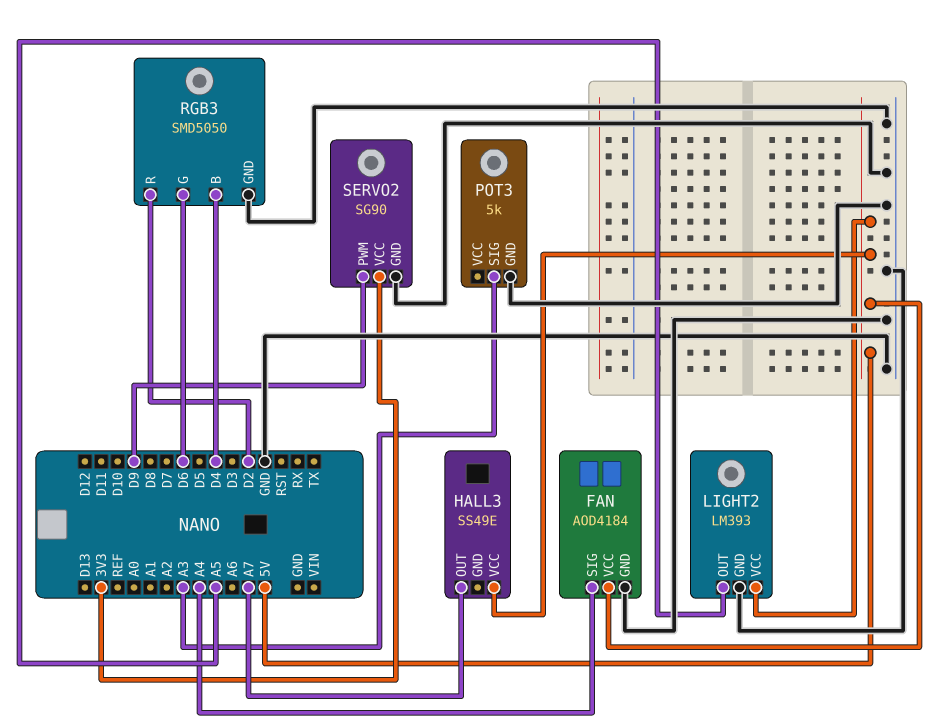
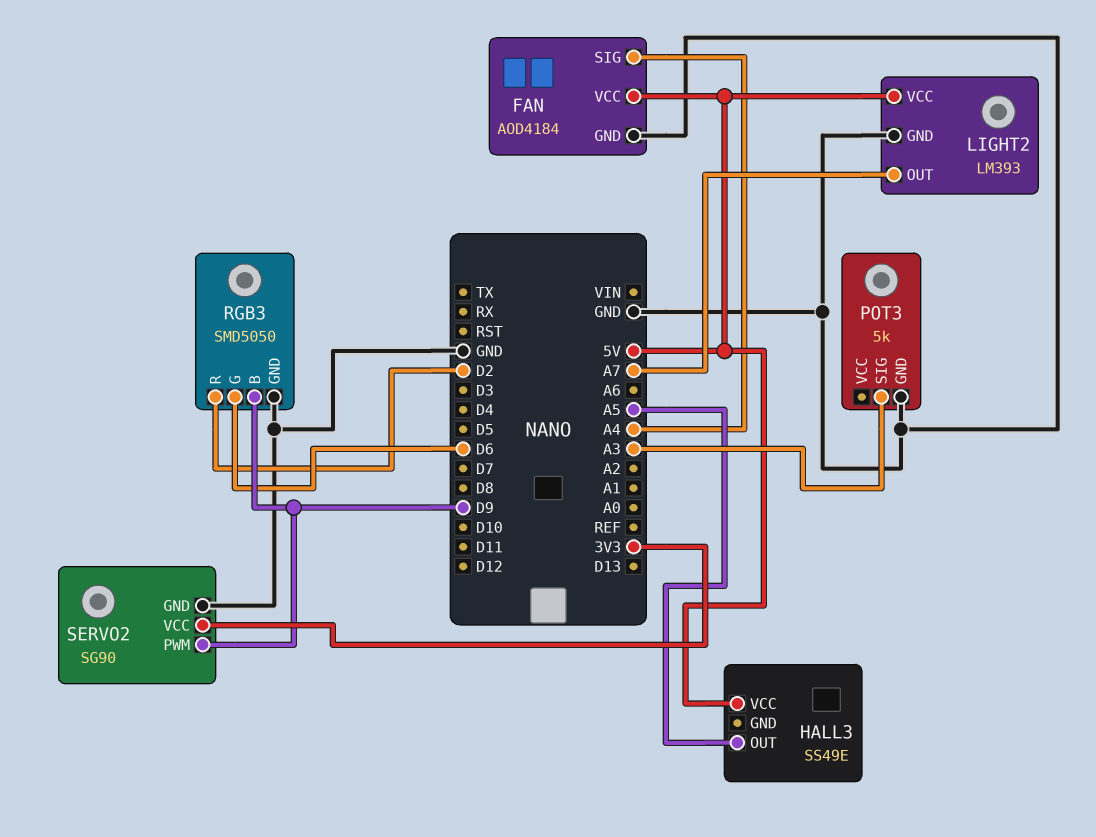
HALL3 pin OUT: A7 -> A5
LIGHT2 pin OUT: A5 -> A7
RGB3 pin B: D4 -> D9

